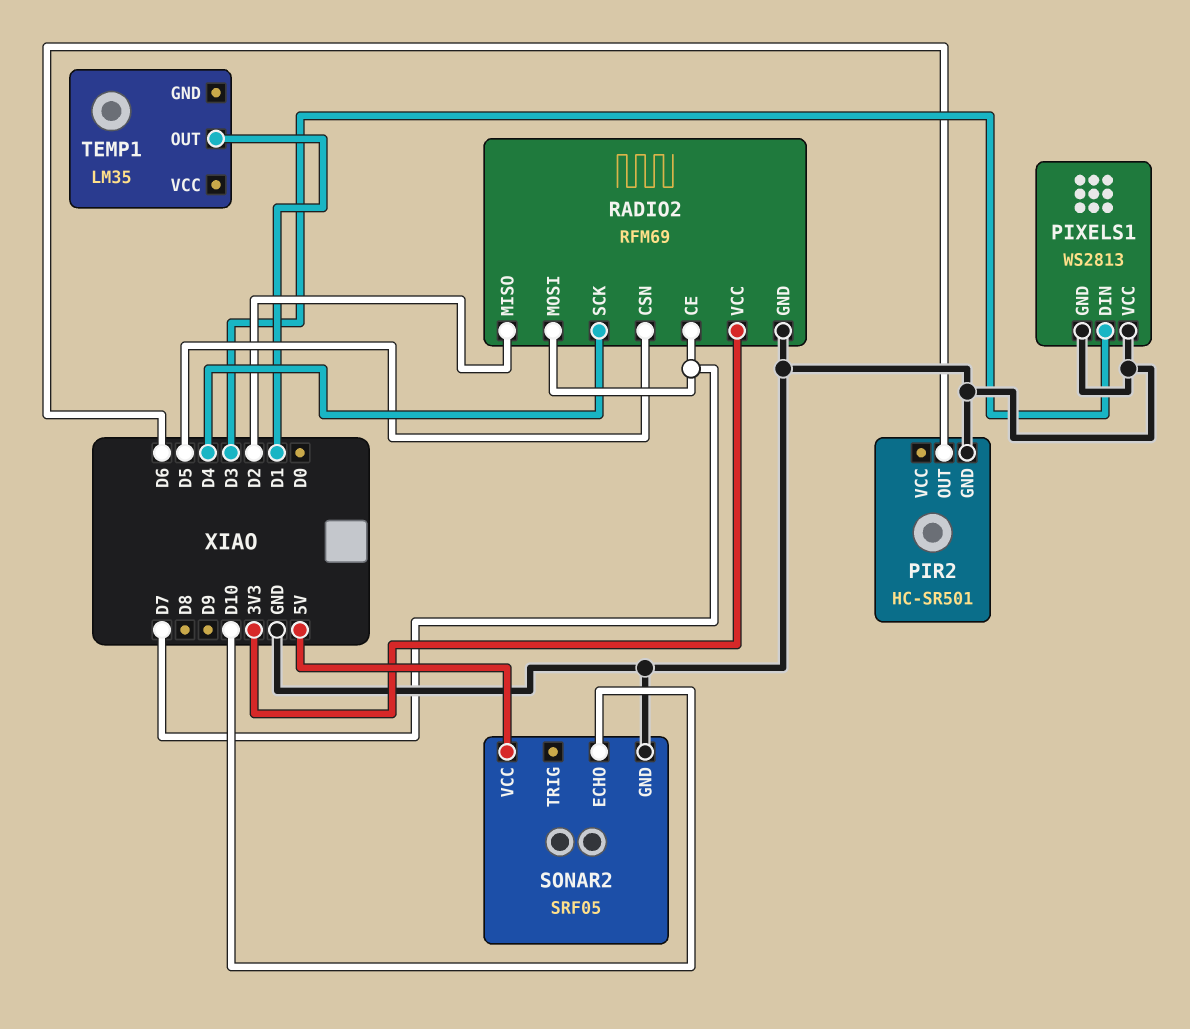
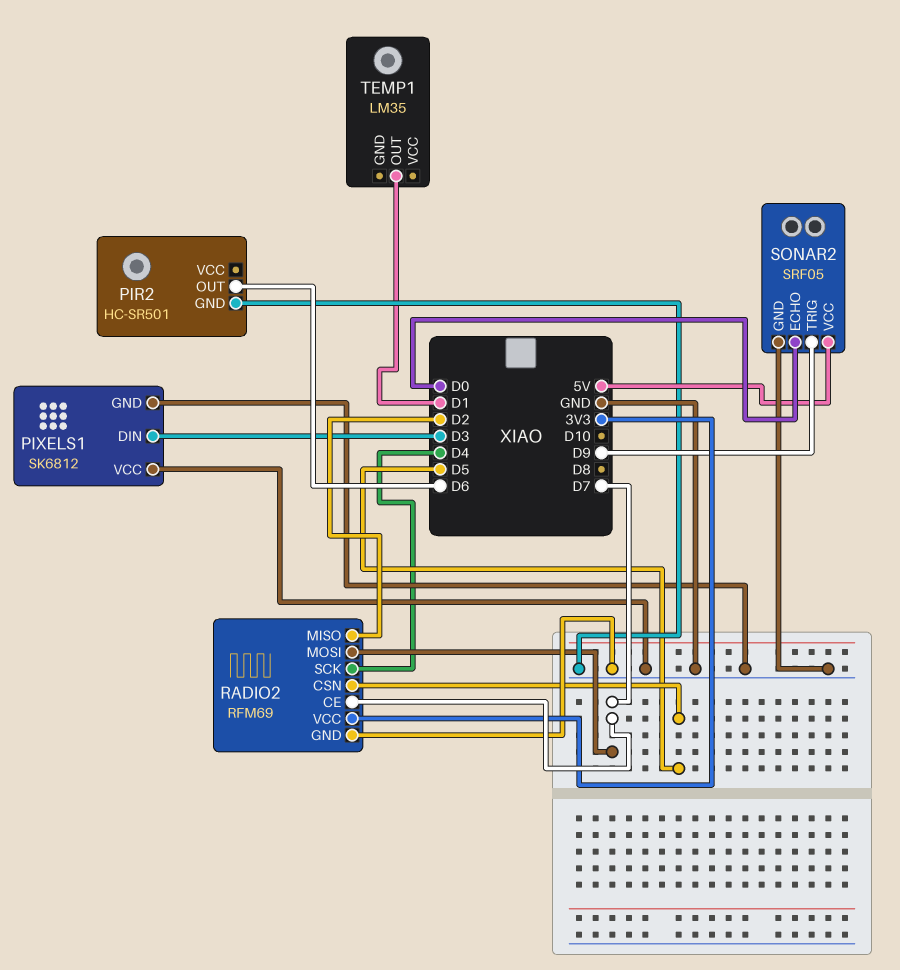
PIXELS1: WS2813 -> SK6812
SONAR2 pin ECHO: D10 -> D0
SONAR2 pin TRIG: none -> D9

